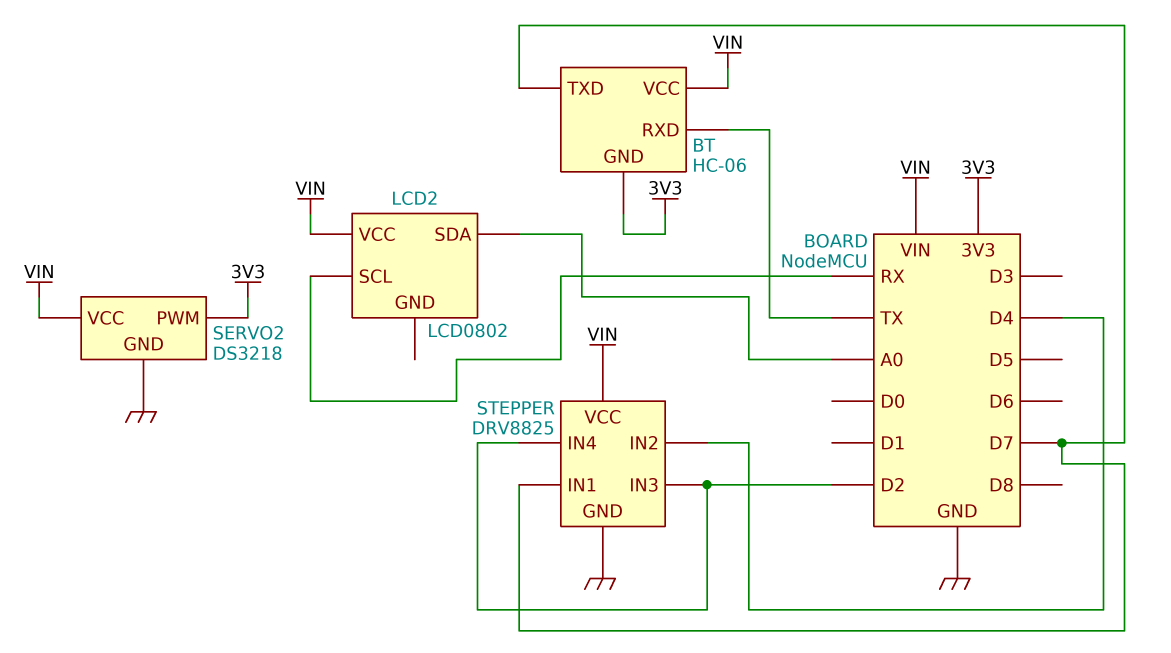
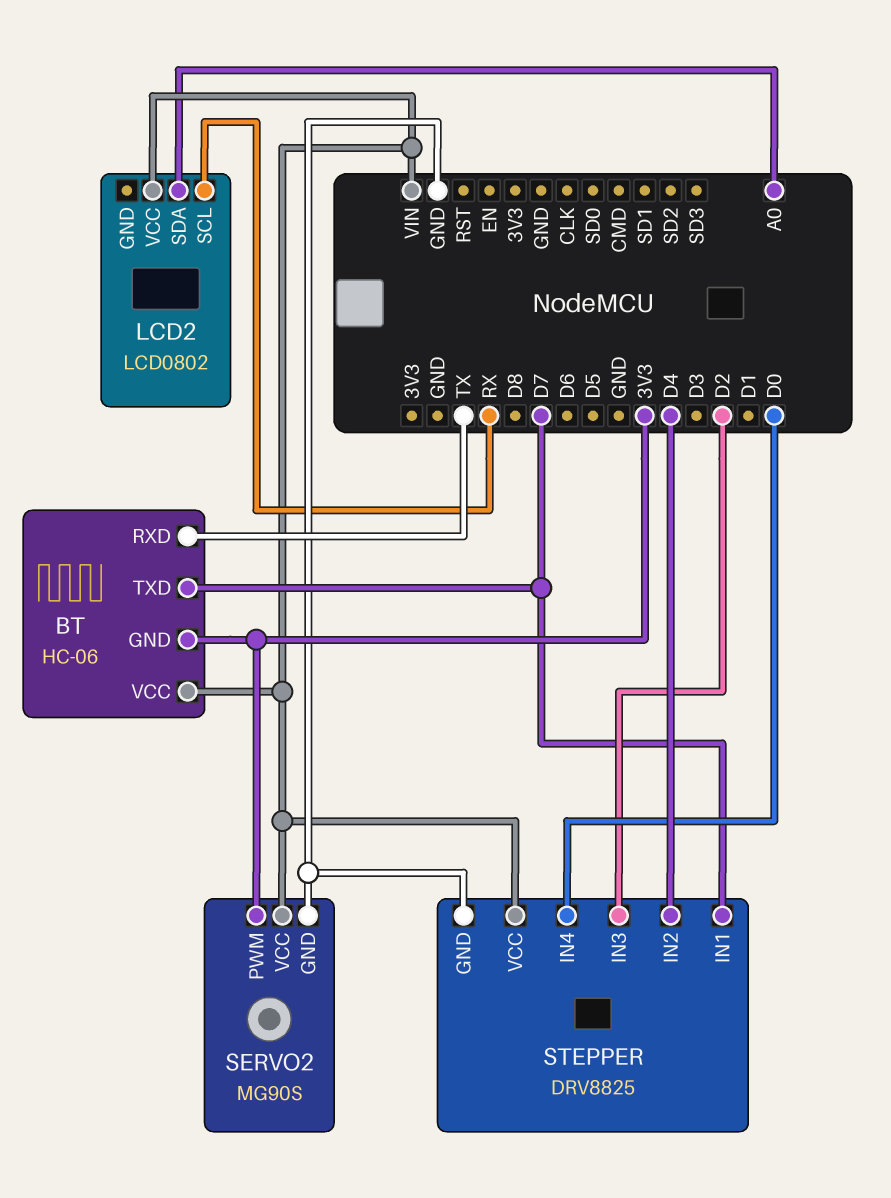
SERVO2: DS3218 -> MG90S
STEPPER pin IN4: D2 -> D0

